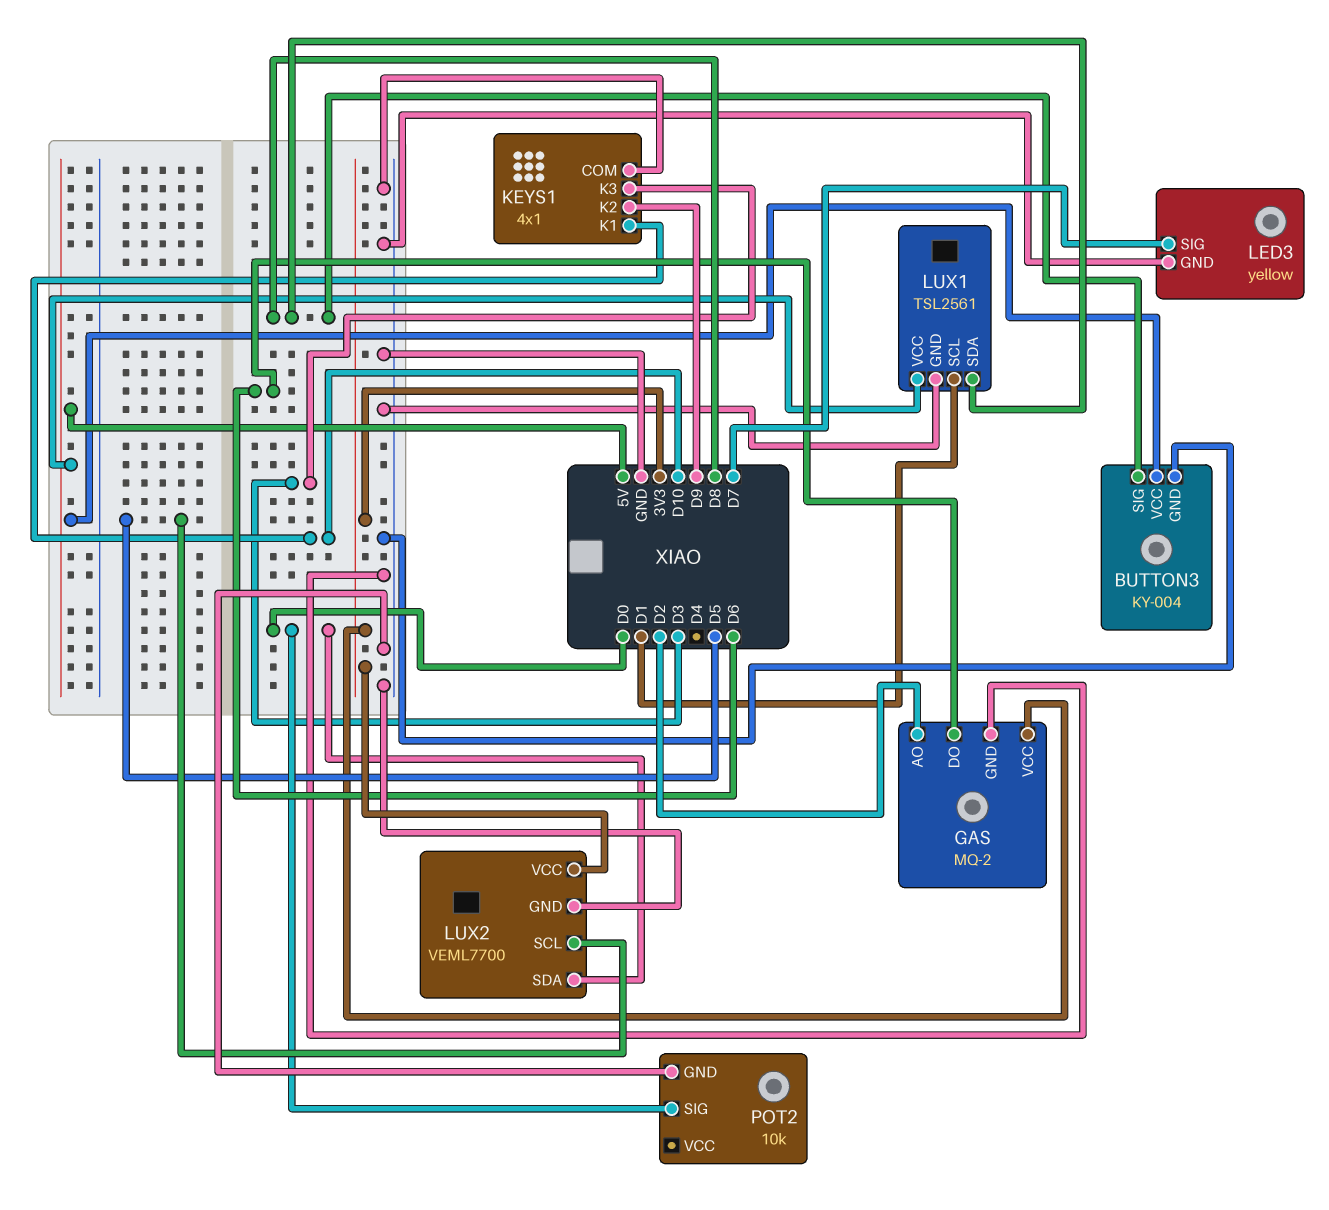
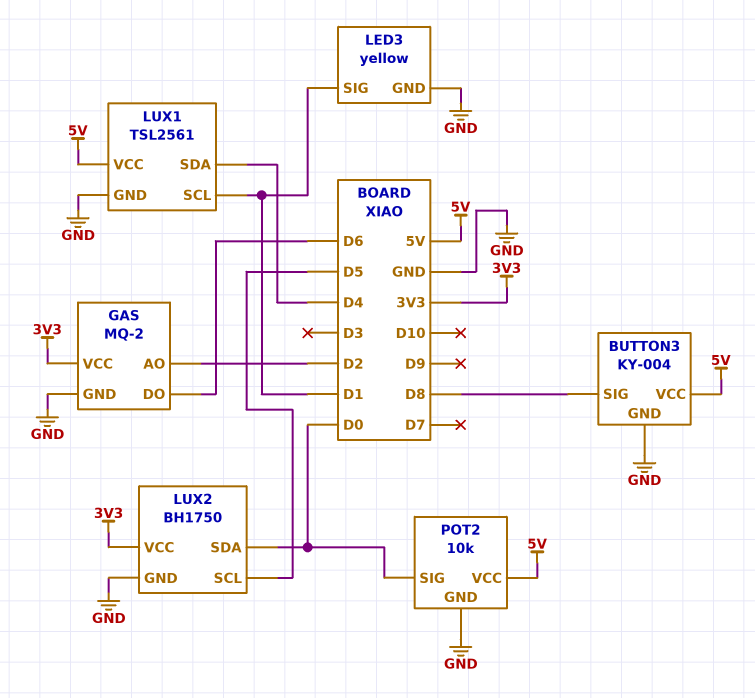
KEYS1: 4x1 -> none
KEYS1 pin COM: GND -> none
KEYS1 pin K1: D10 -> none
KEYS1 pin K2: D9 -> none
KEYS1 pin K3: D3 -> none
LED3 pin SIG: D7 -> D1
LUX1 pin SDA: D8 -> D4
LUX2: VEML7700 -> BH1750
POT2 pin VCC: none -> 5V

